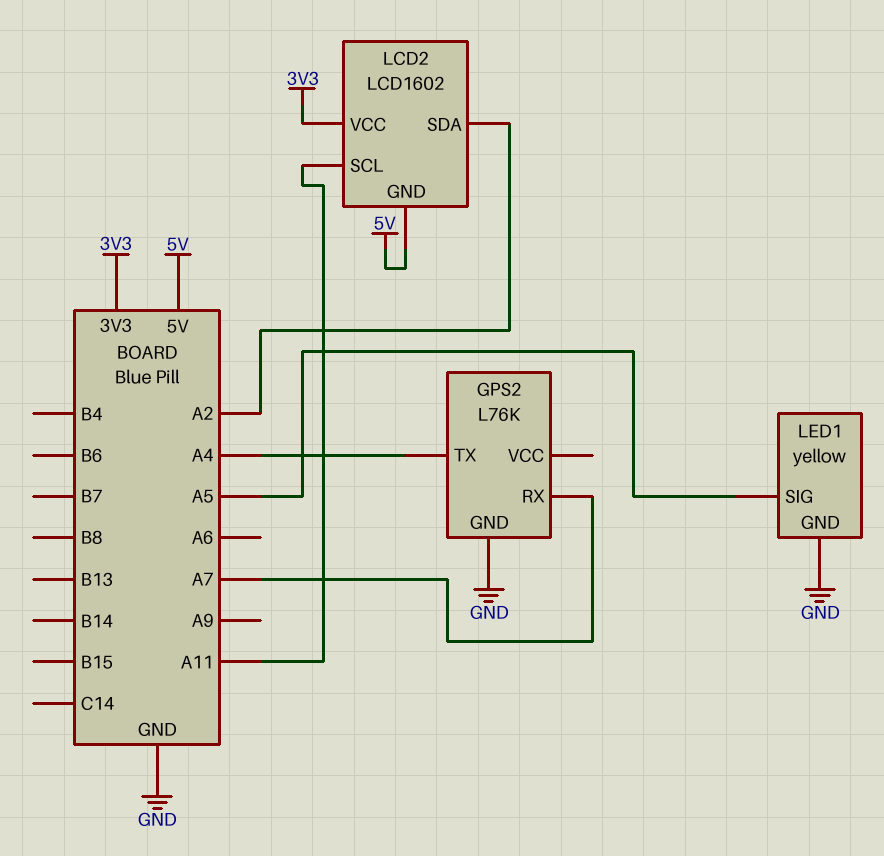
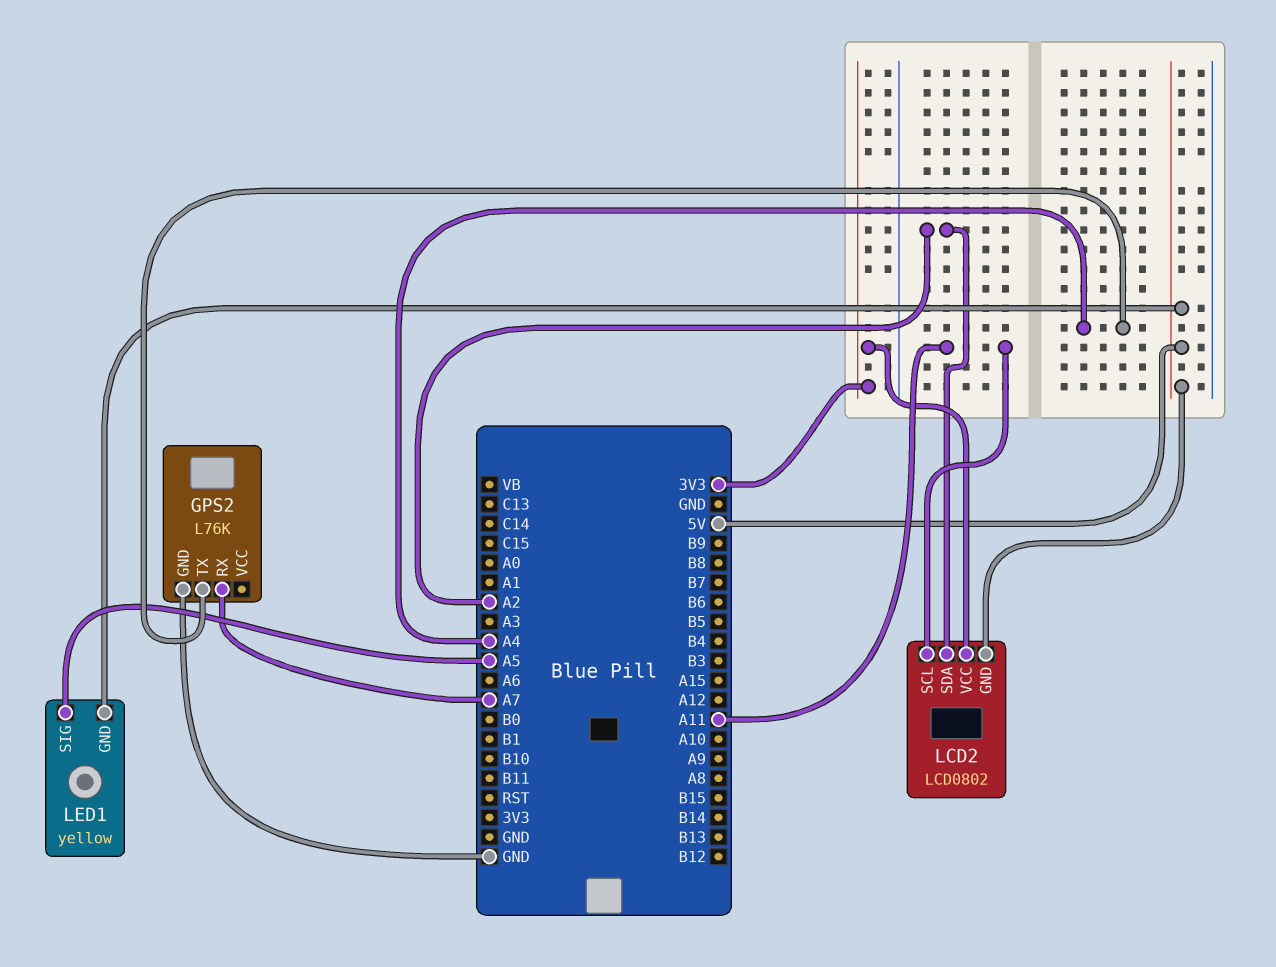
LCD2: LCD1602 -> LCD0802
LED1 pin GND: GND -> 5V

